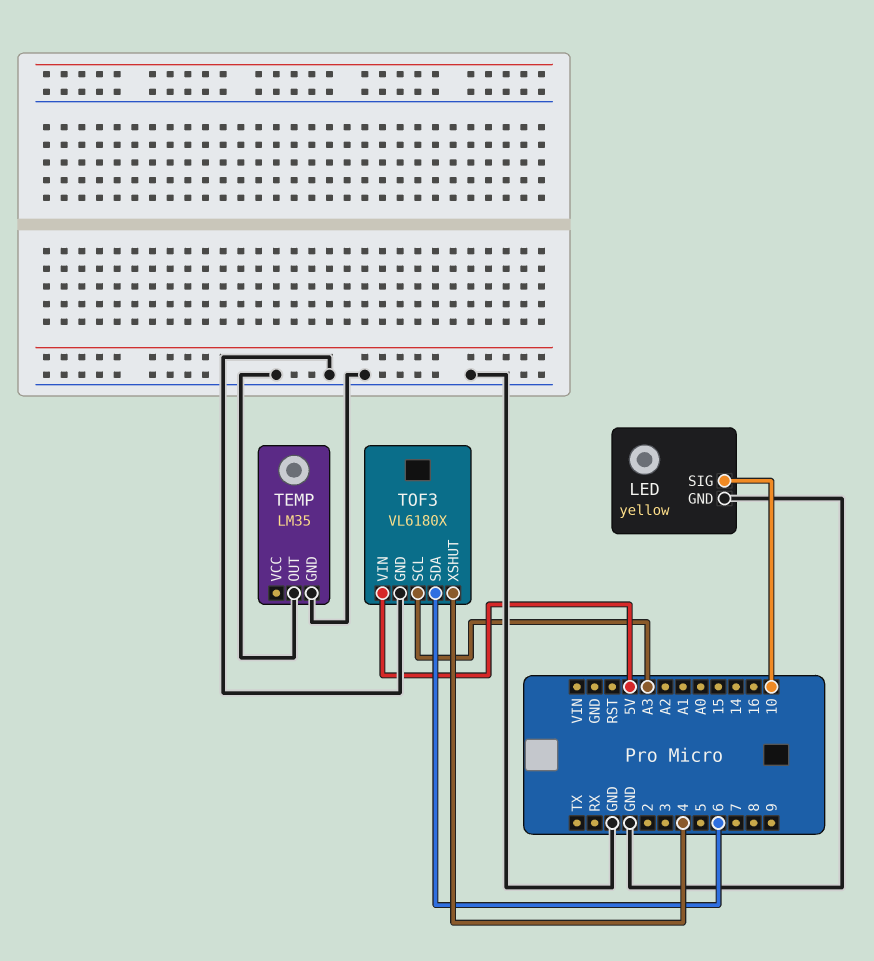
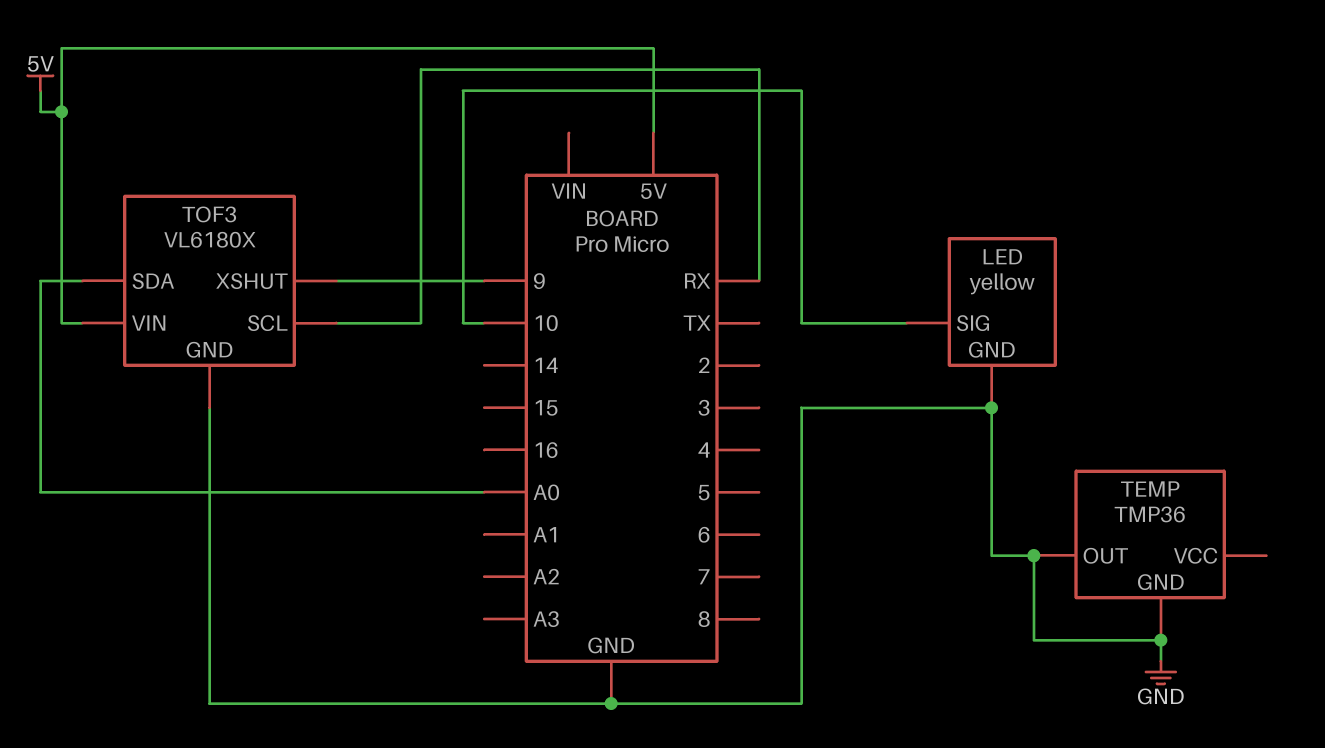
TEMP: LM35 -> TMP36
TOF3 pin SCL: A3 -> RX
TOF3 pin SDA: 6 -> A0
TOF3 pin XSHUT: 4 -> 9

